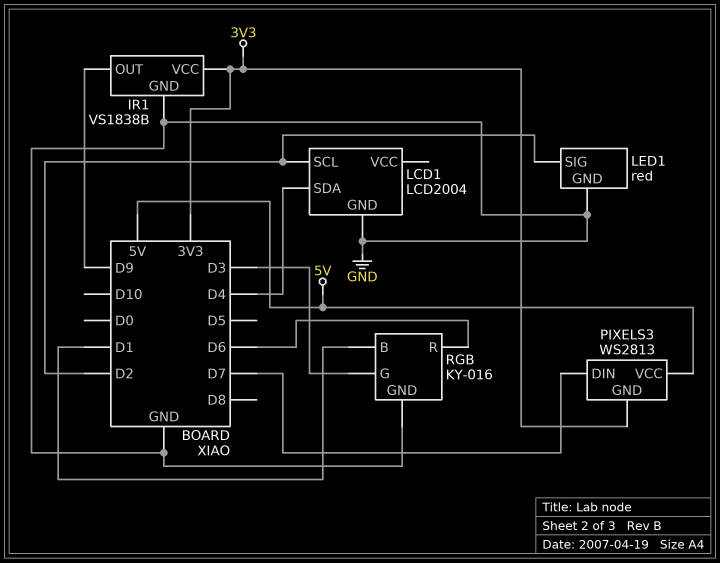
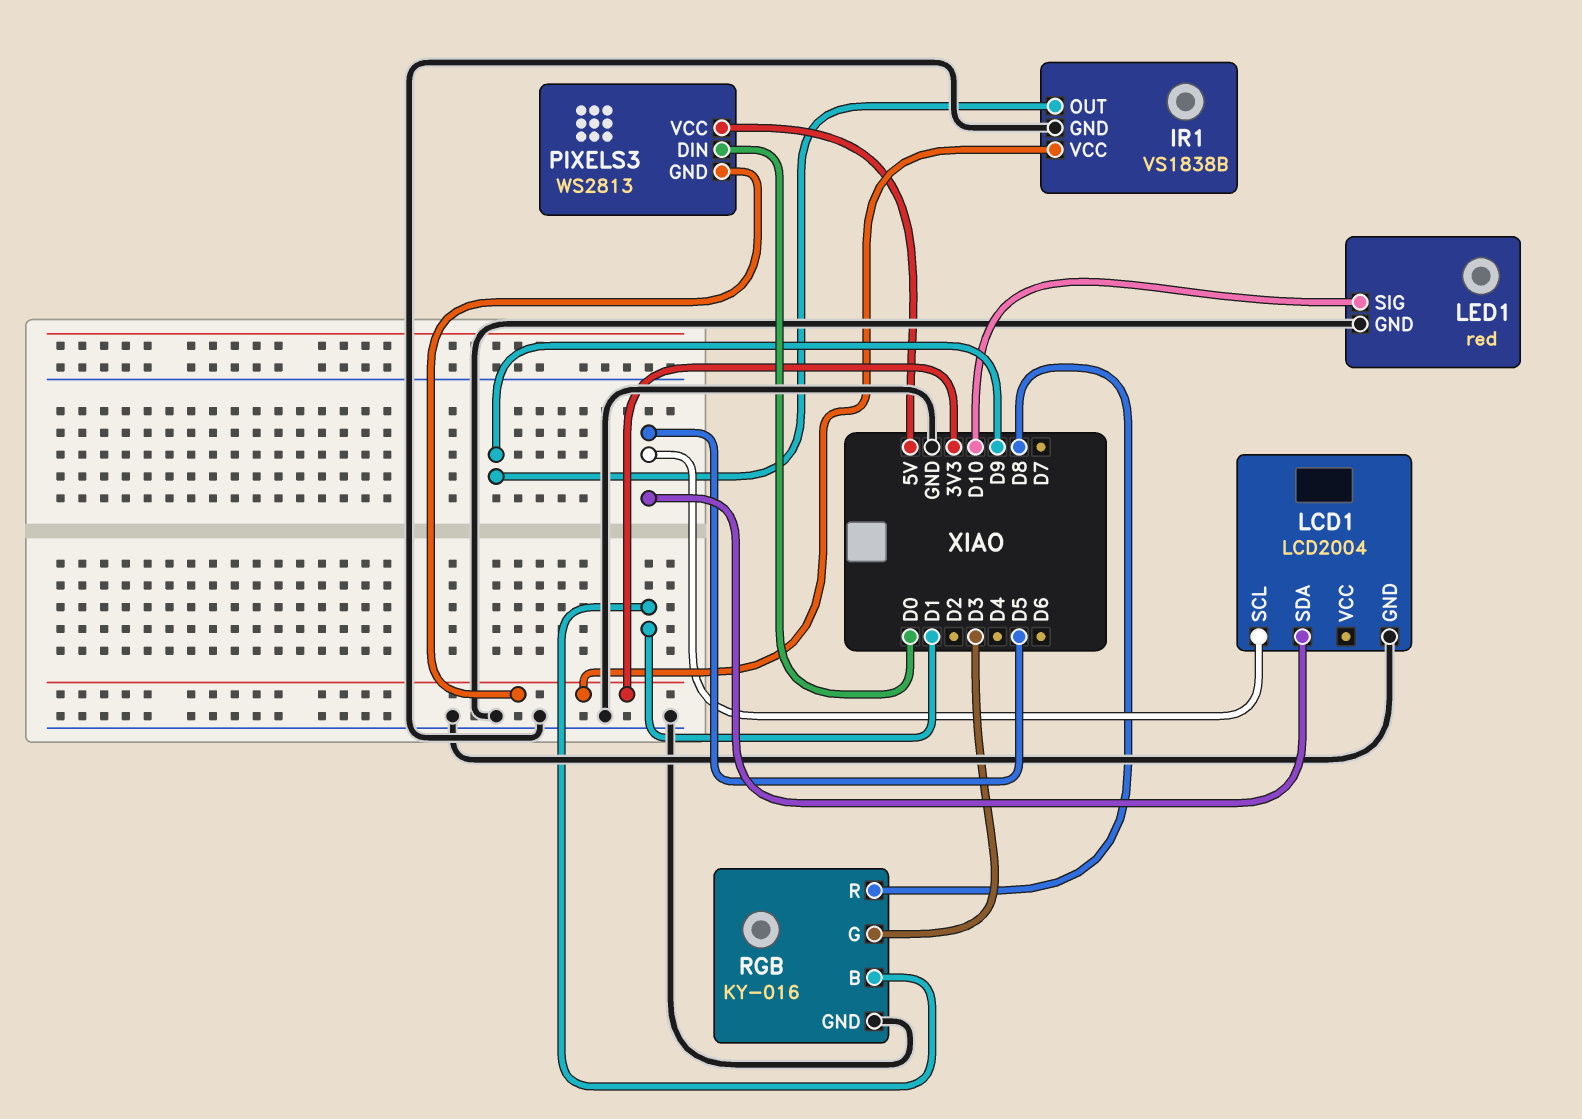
LCD1 pin SCL: D2 -> D5
LCD1 pin SDA: D4 -> D5
LED1 pin SIG: D2 -> D10
PIXELS3 pin DIN: D7 -> D0
RGB pin R: D6 -> D8

